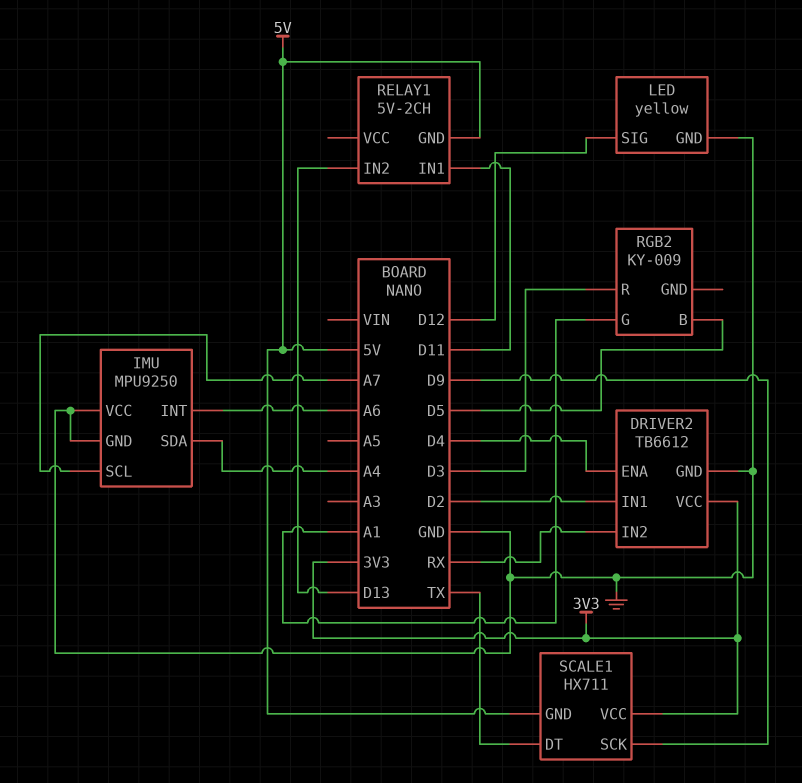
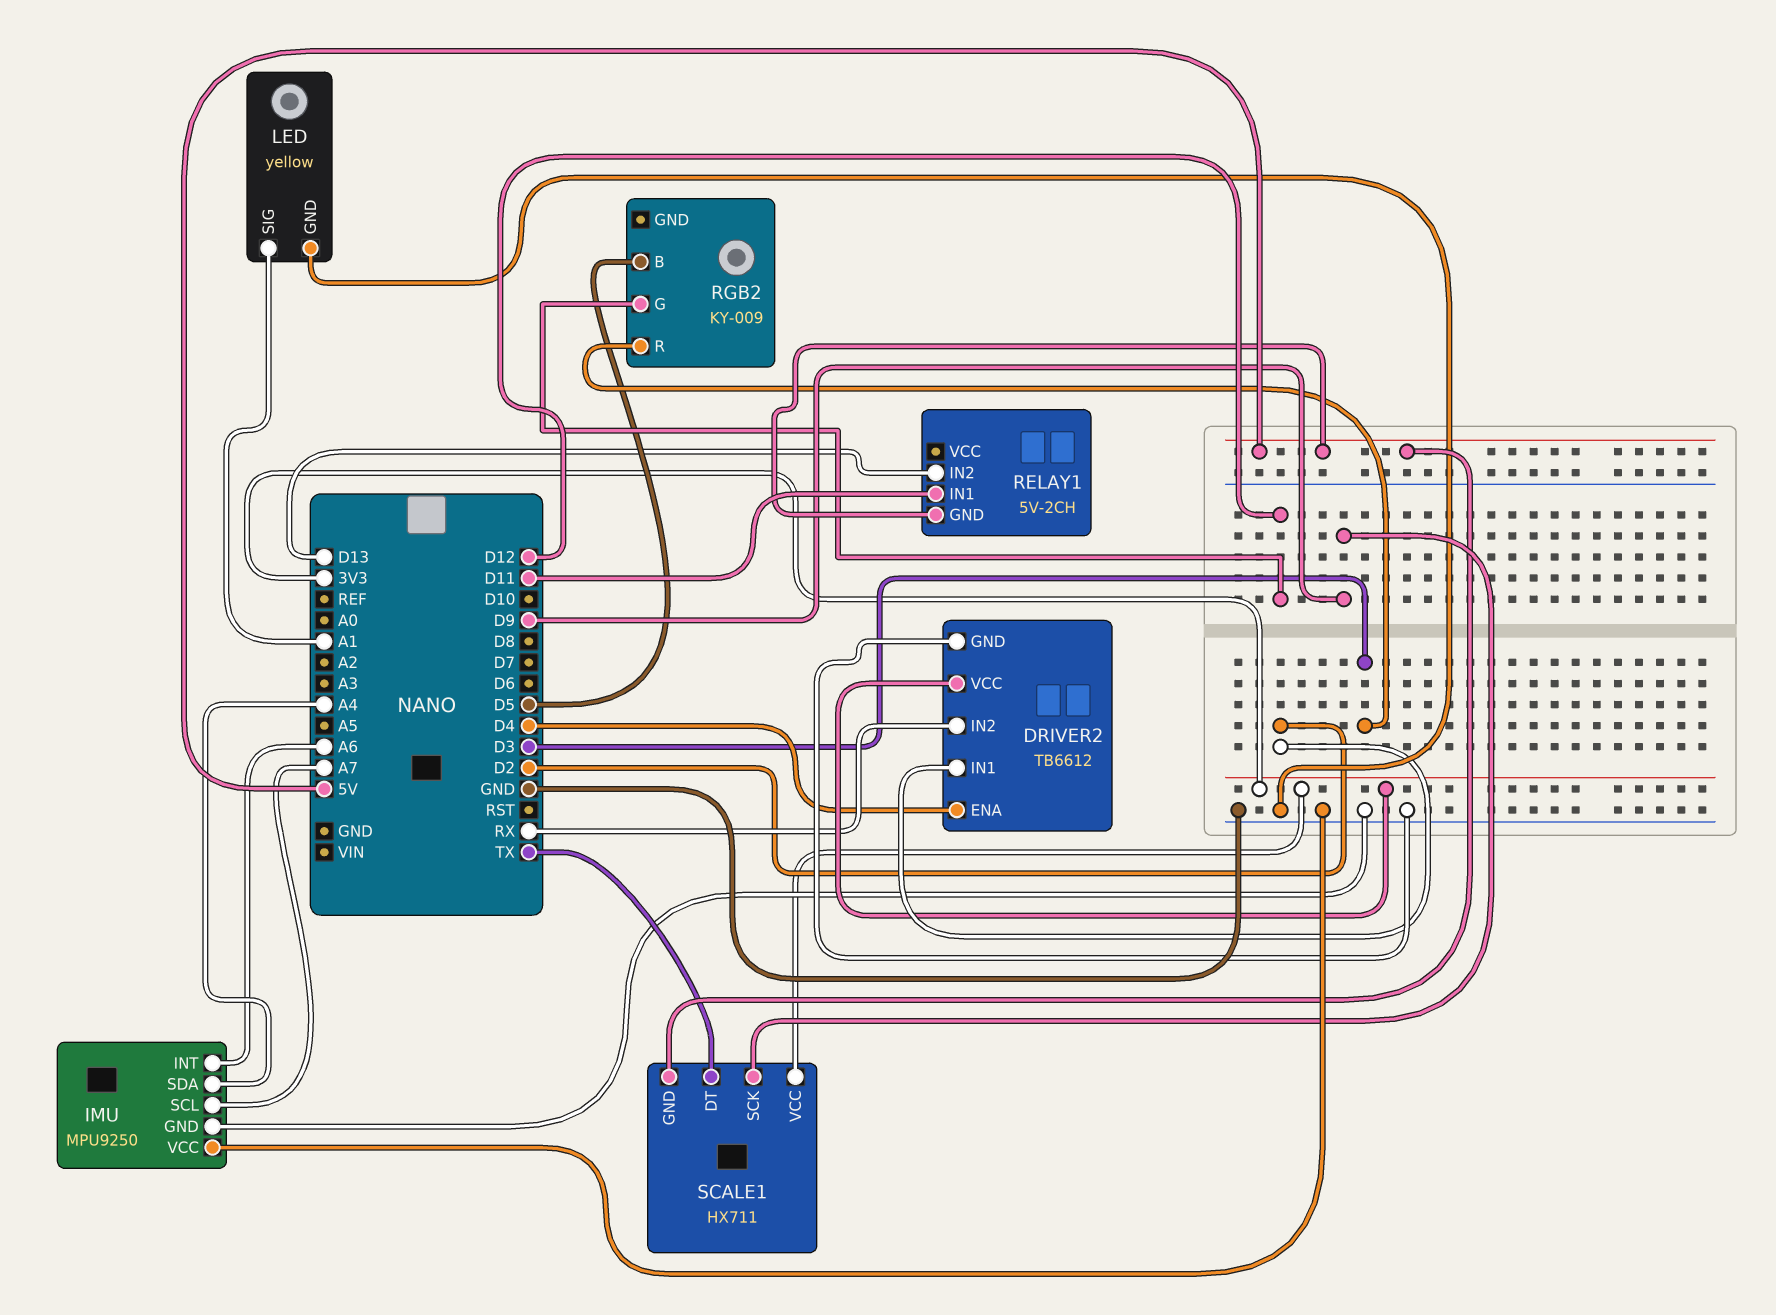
LED pin SIG: D12 -> A1
RGB2 pin G: A1 -> D12

